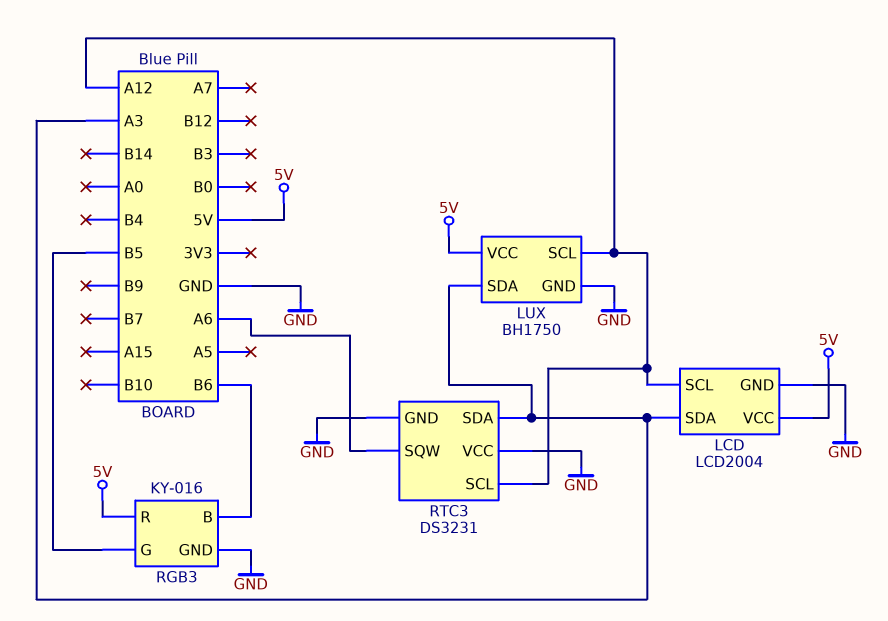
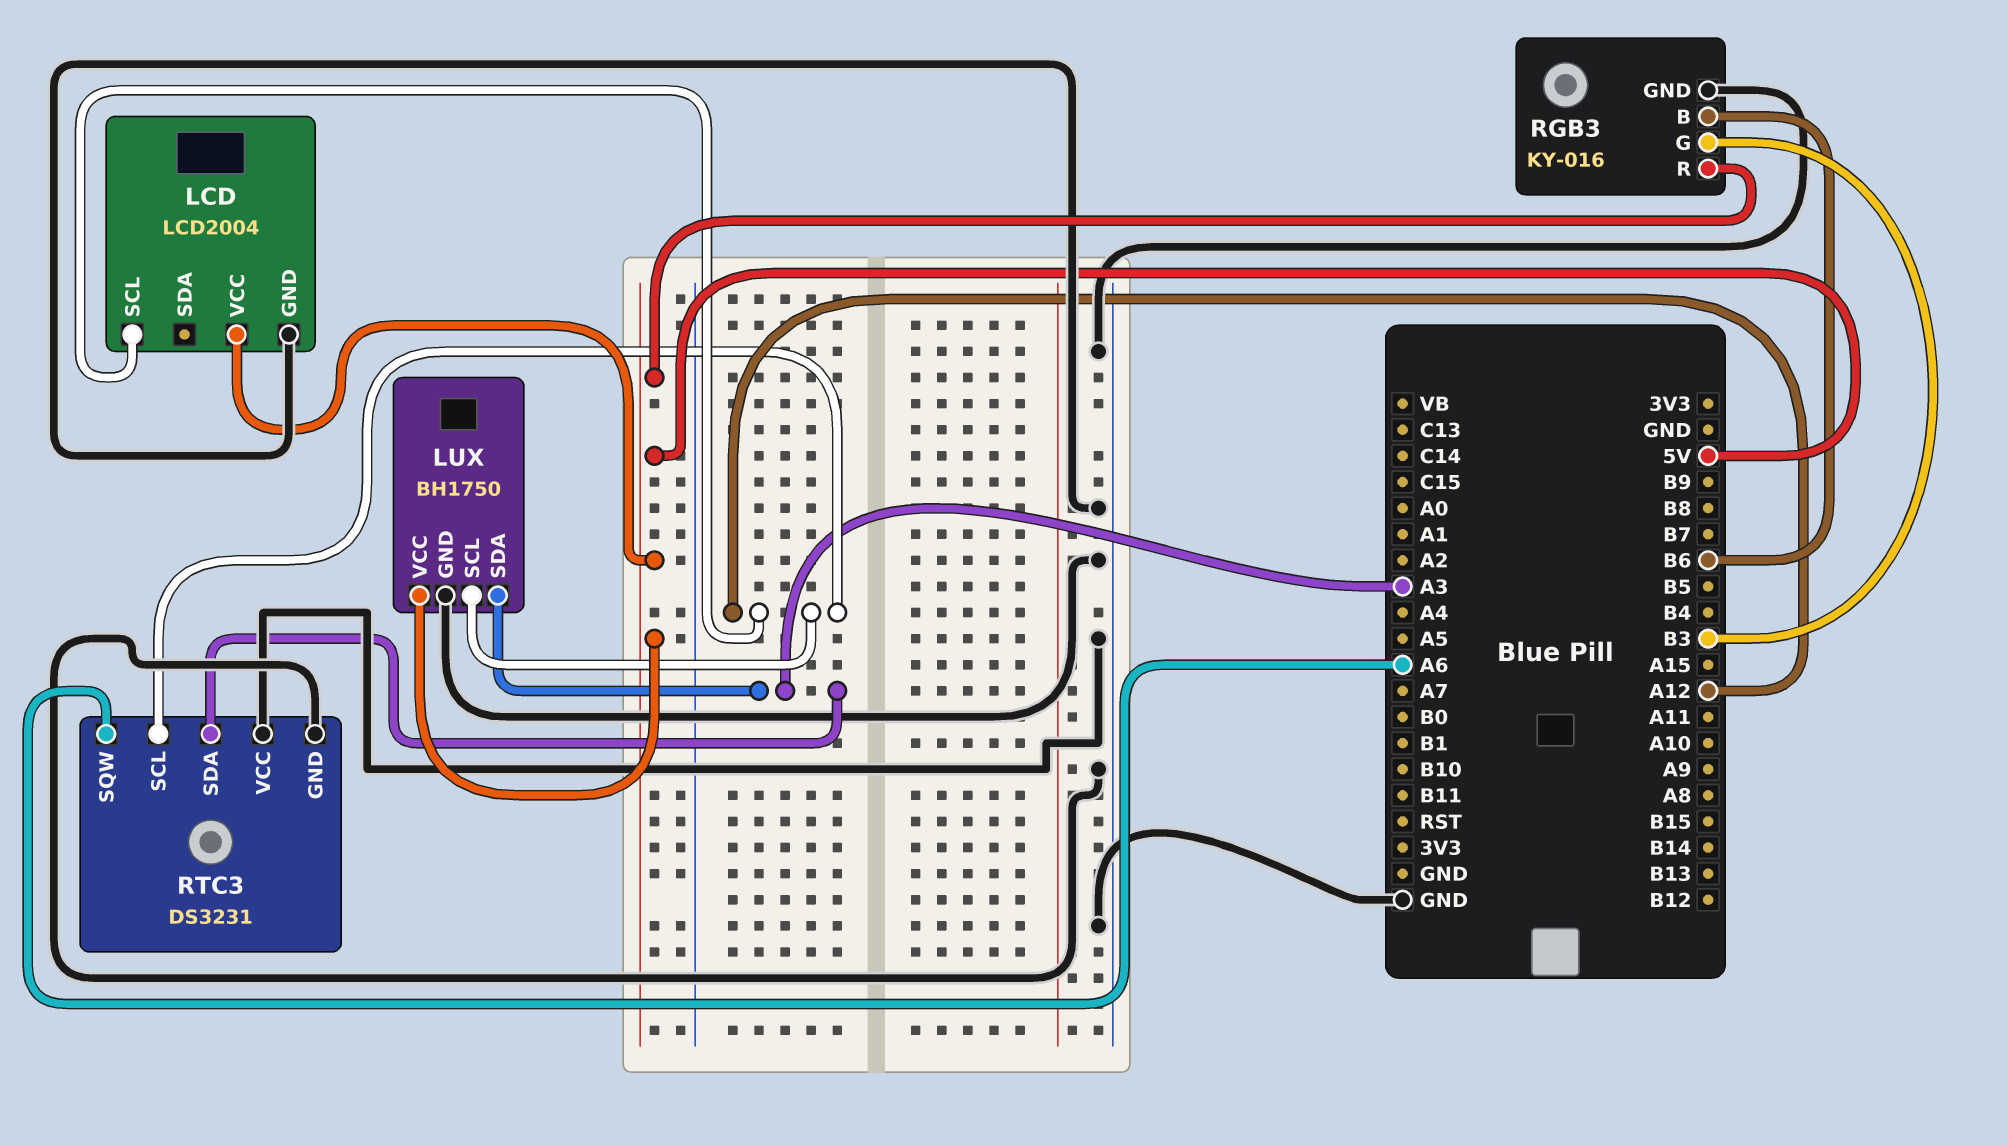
LCD pin SDA: A3 -> none
RGB3 pin G: B5 -> B3

